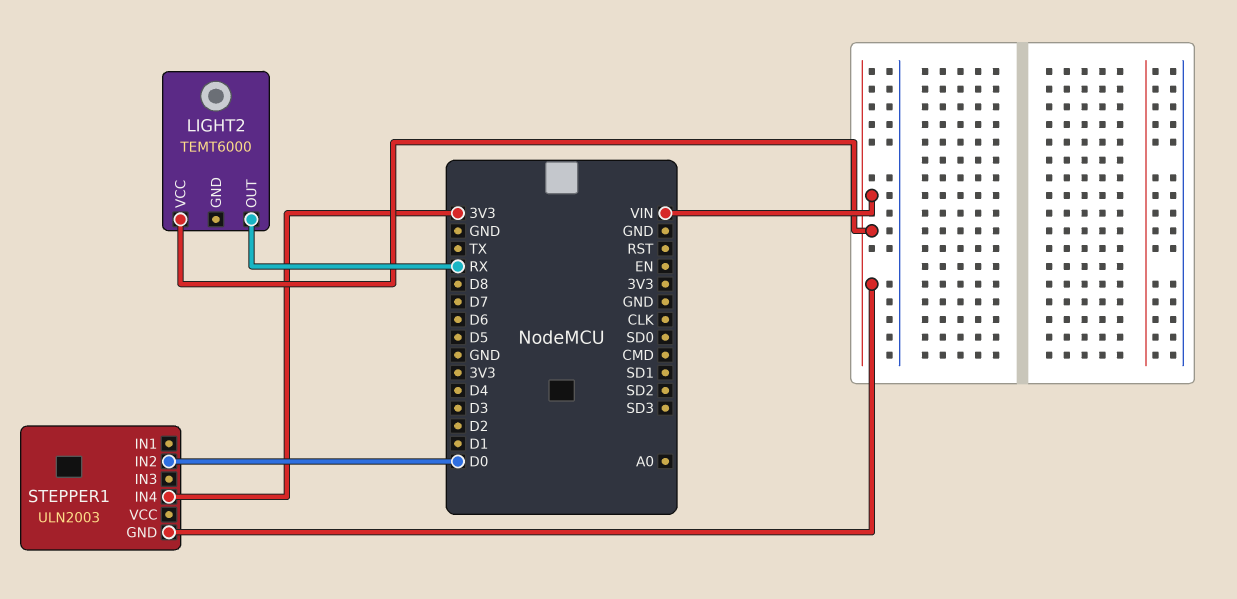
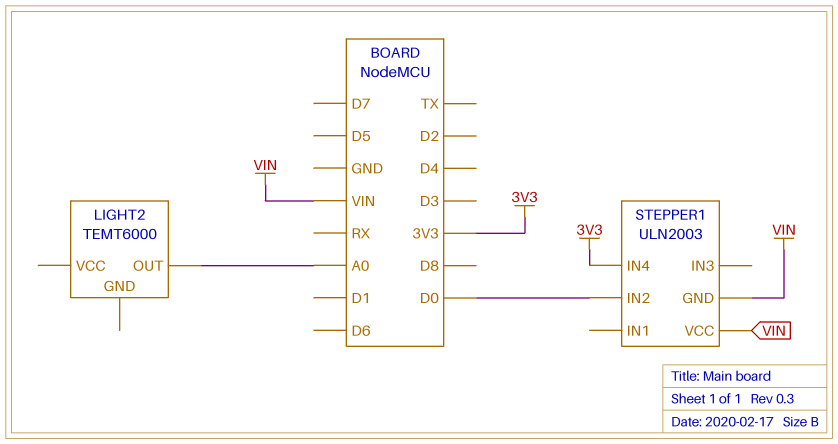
LIGHT2 pin OUT: RX -> A0
LIGHT2 pin VCC: VIN -> none
STEPPER1 pin VCC: none -> VIN

